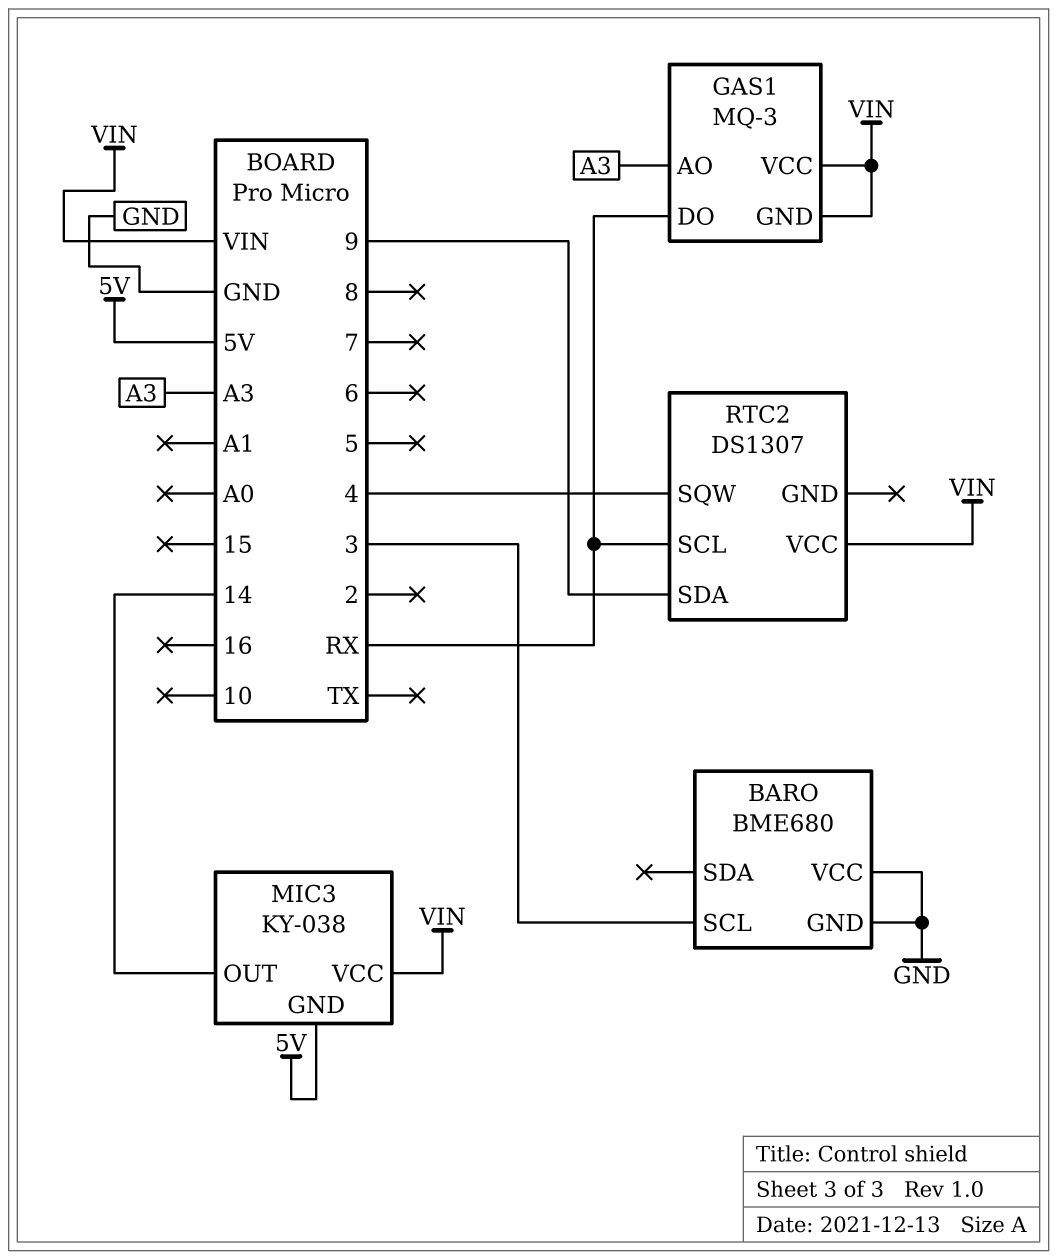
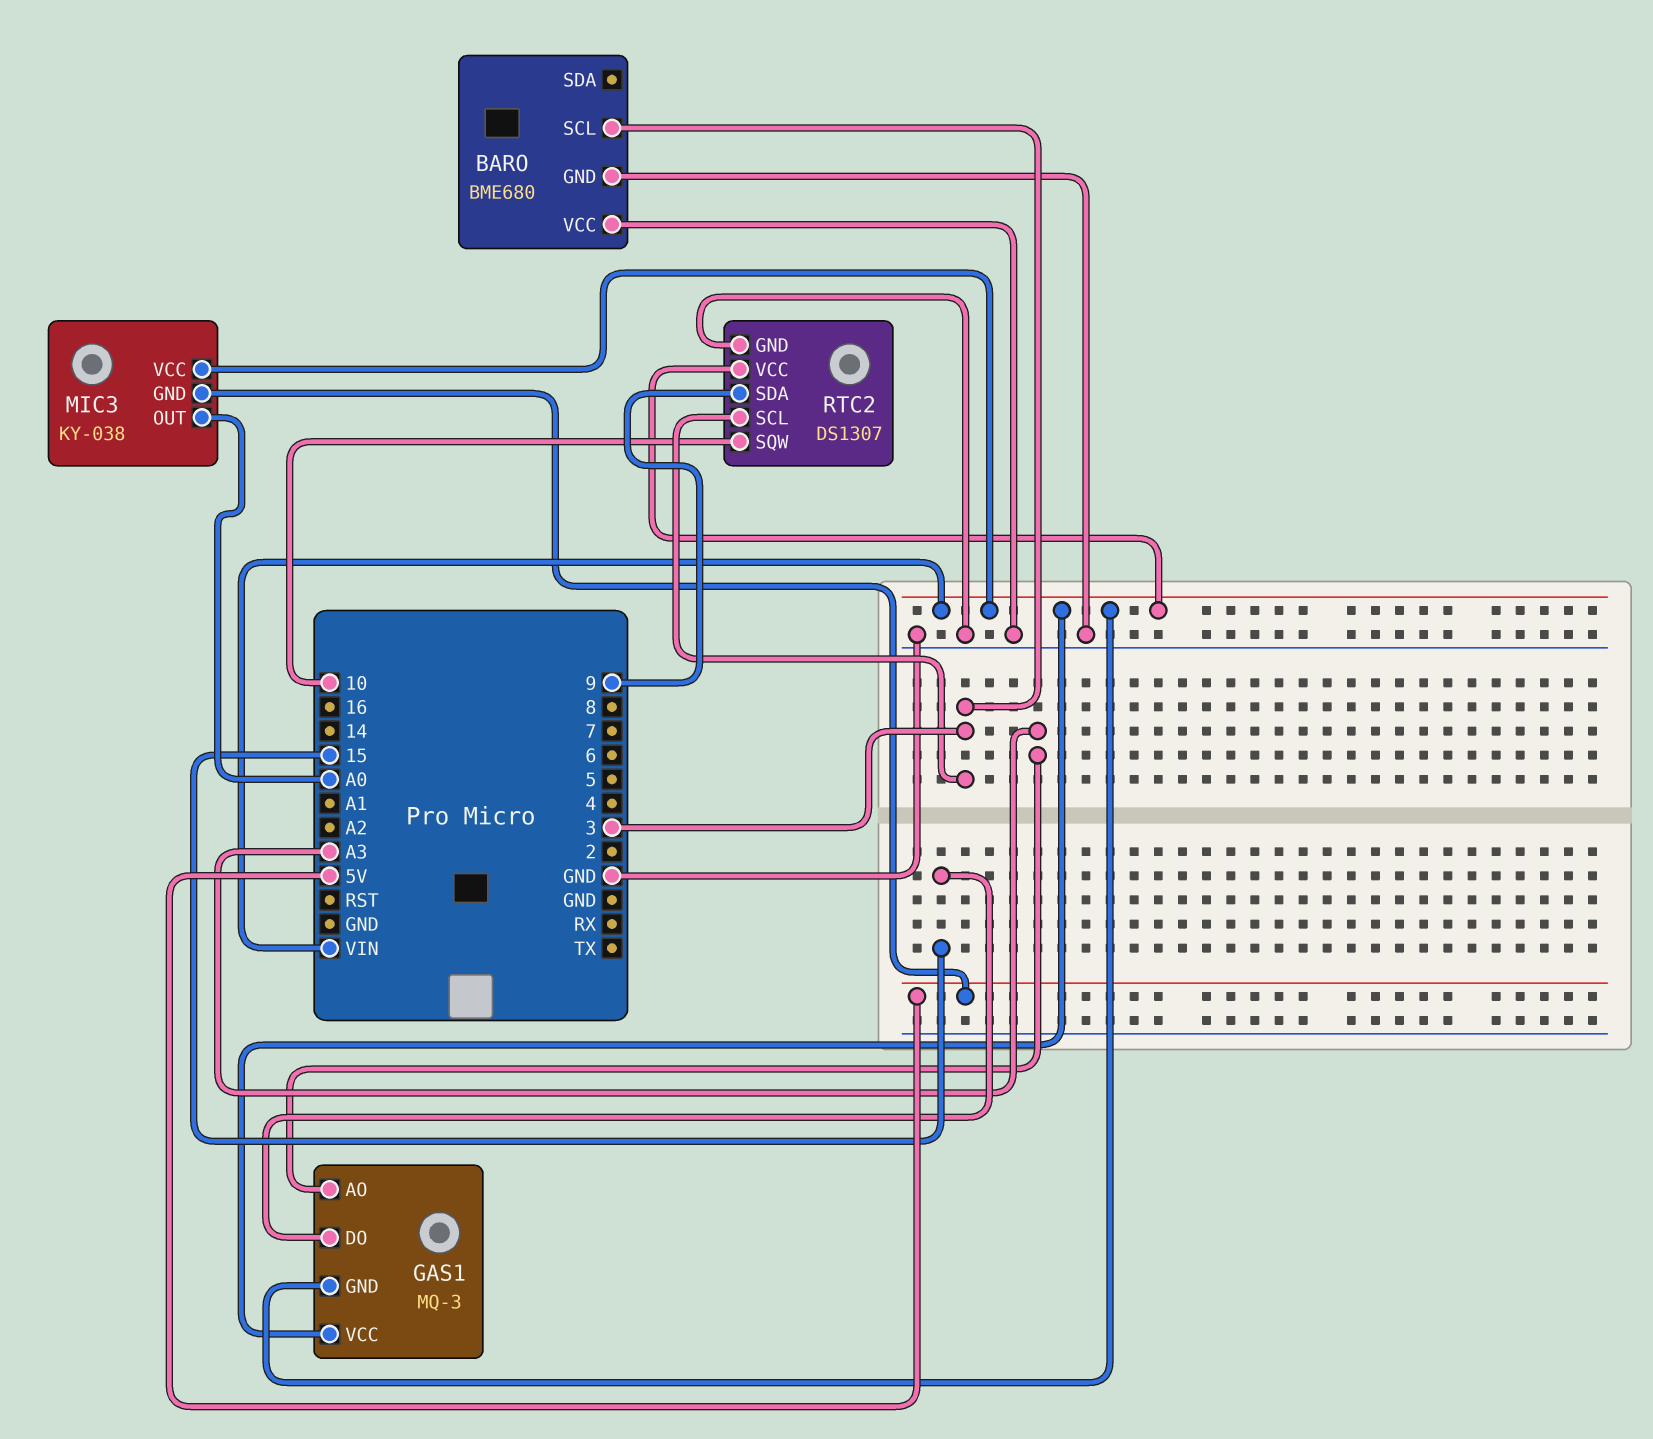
GAS1 pin DO: RX -> 15
MIC3 pin OUT: 14 -> A0
RTC2 pin GND: none -> GND
RTC2 pin SCL: RX -> 3
RTC2 pin SQW: 4 -> 10

